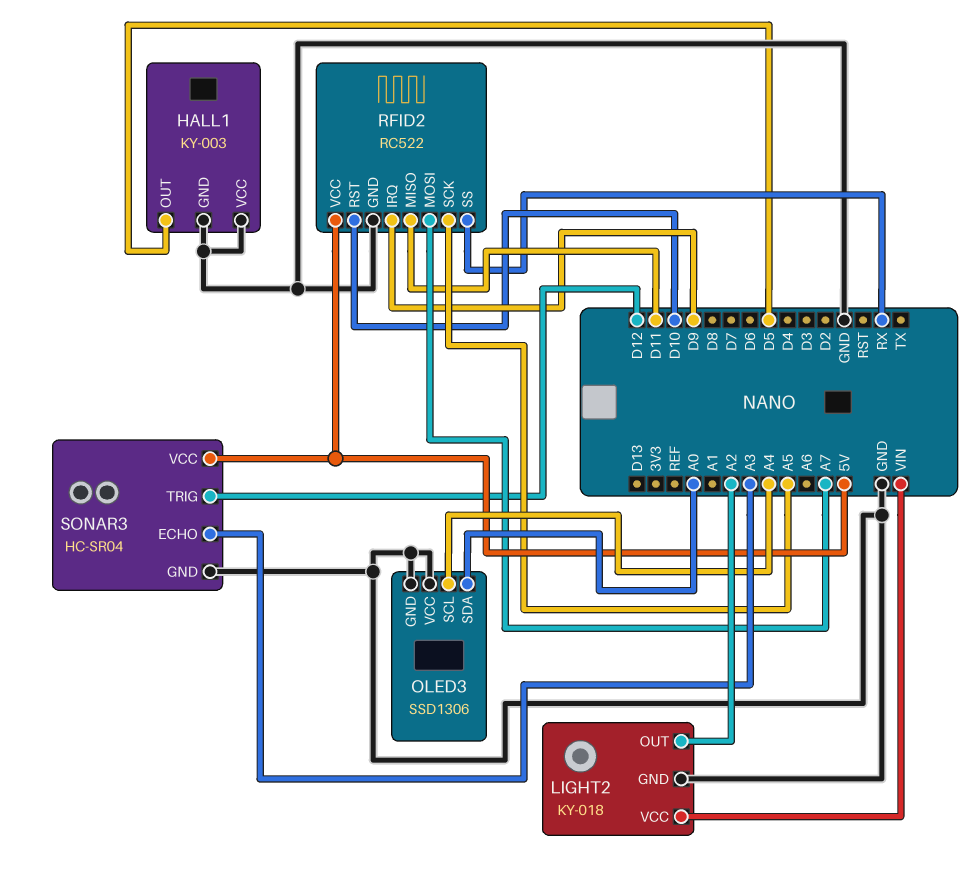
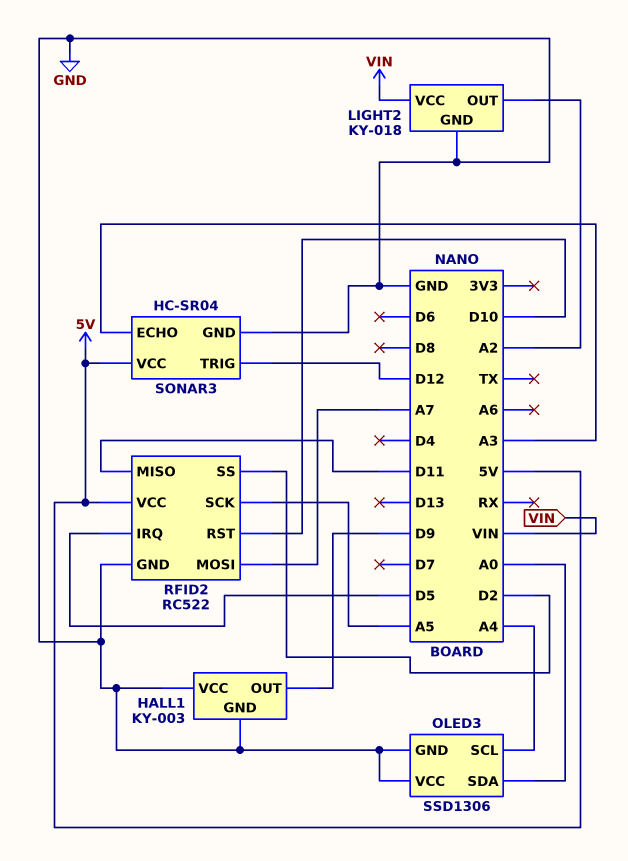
HALL1 pin OUT: D5 -> D9
RFID2 pin IRQ: D9 -> D5
RFID2 pin SS: RX -> D2

